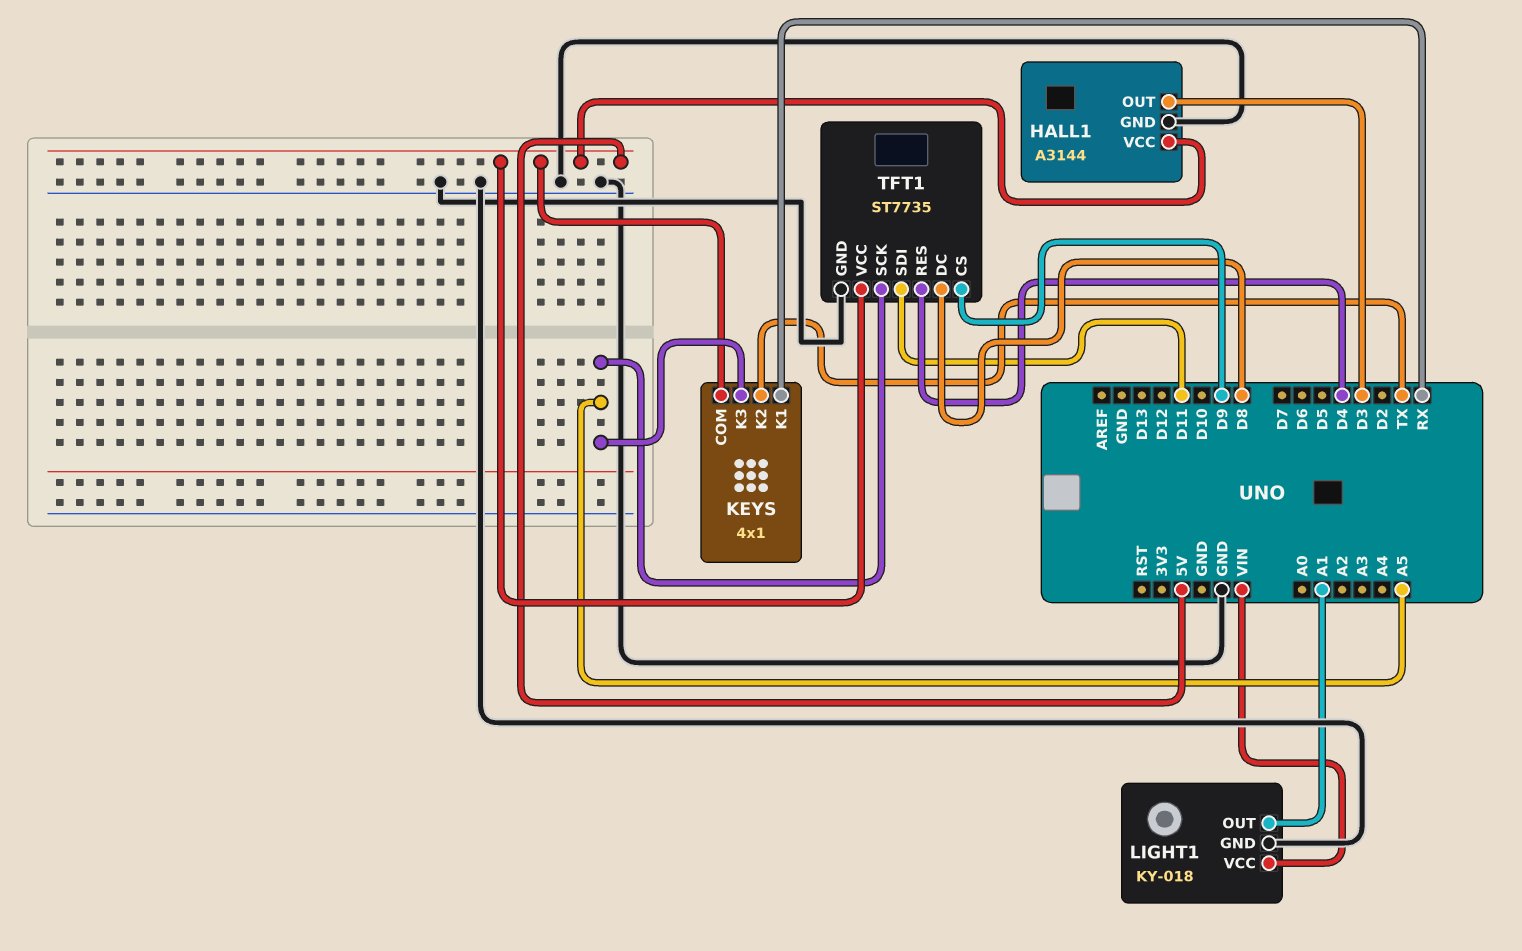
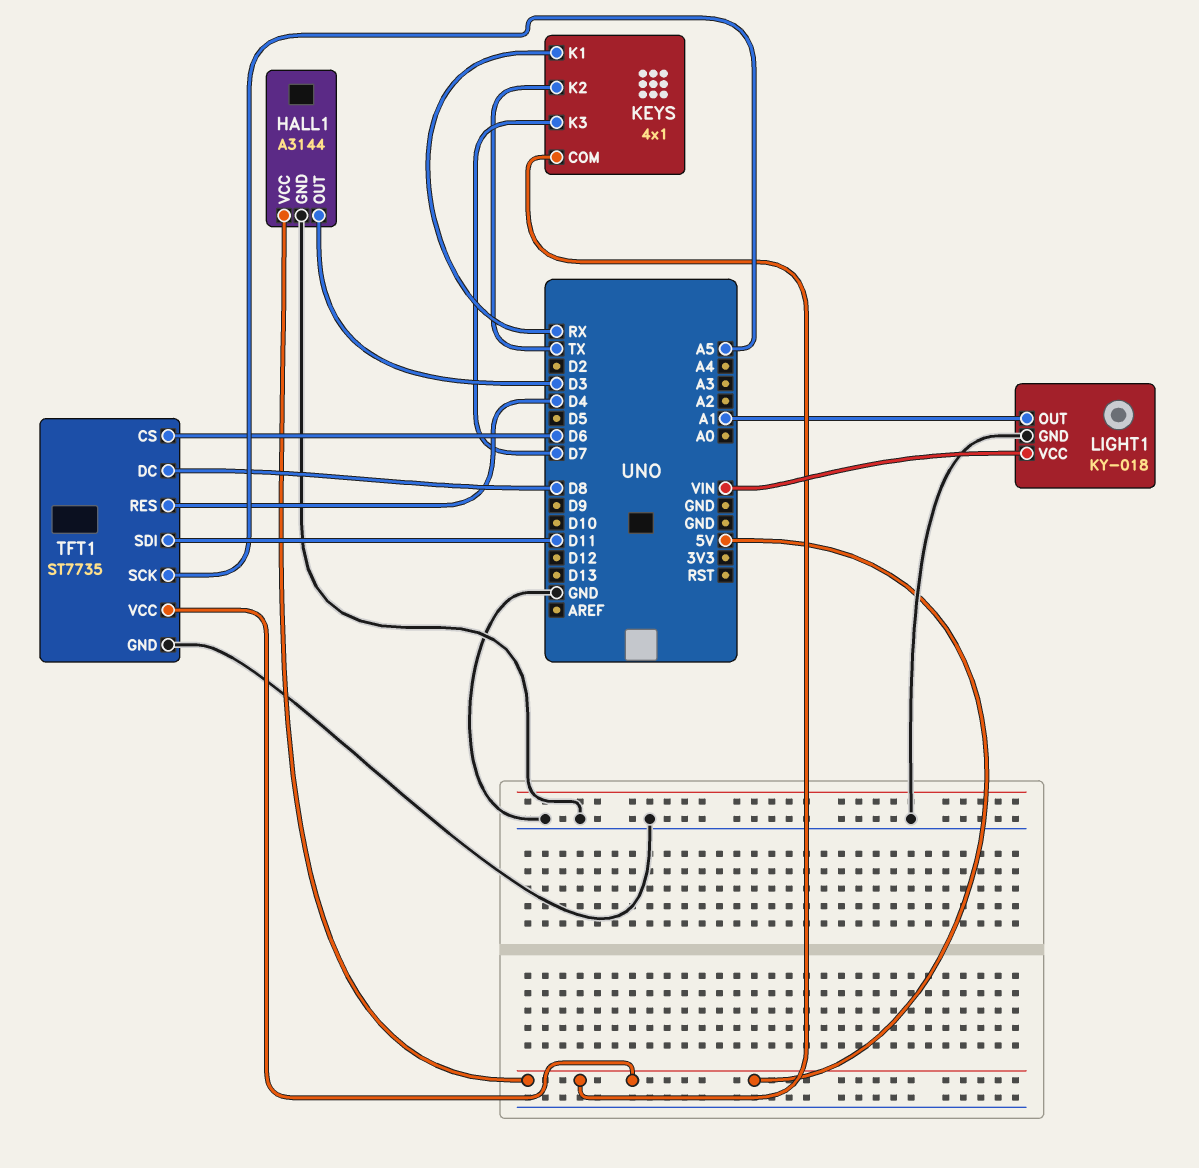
KEYS pin K3: A5 -> D7
TFT1 pin CS: D9 -> D6

